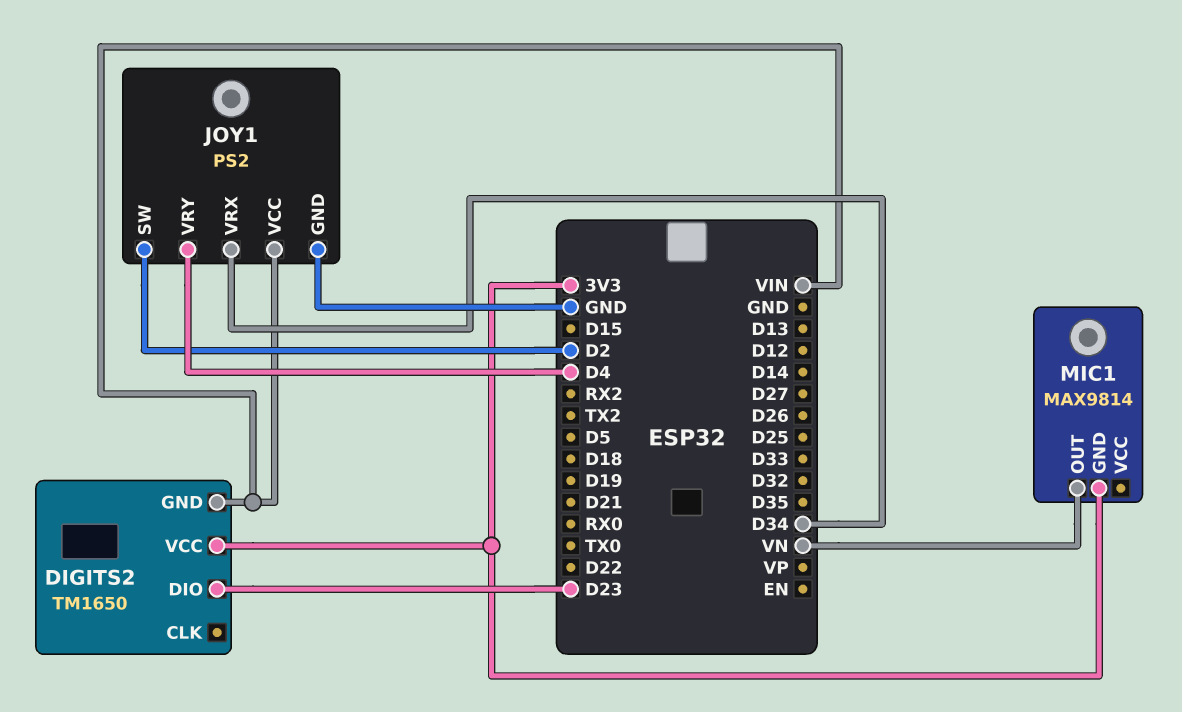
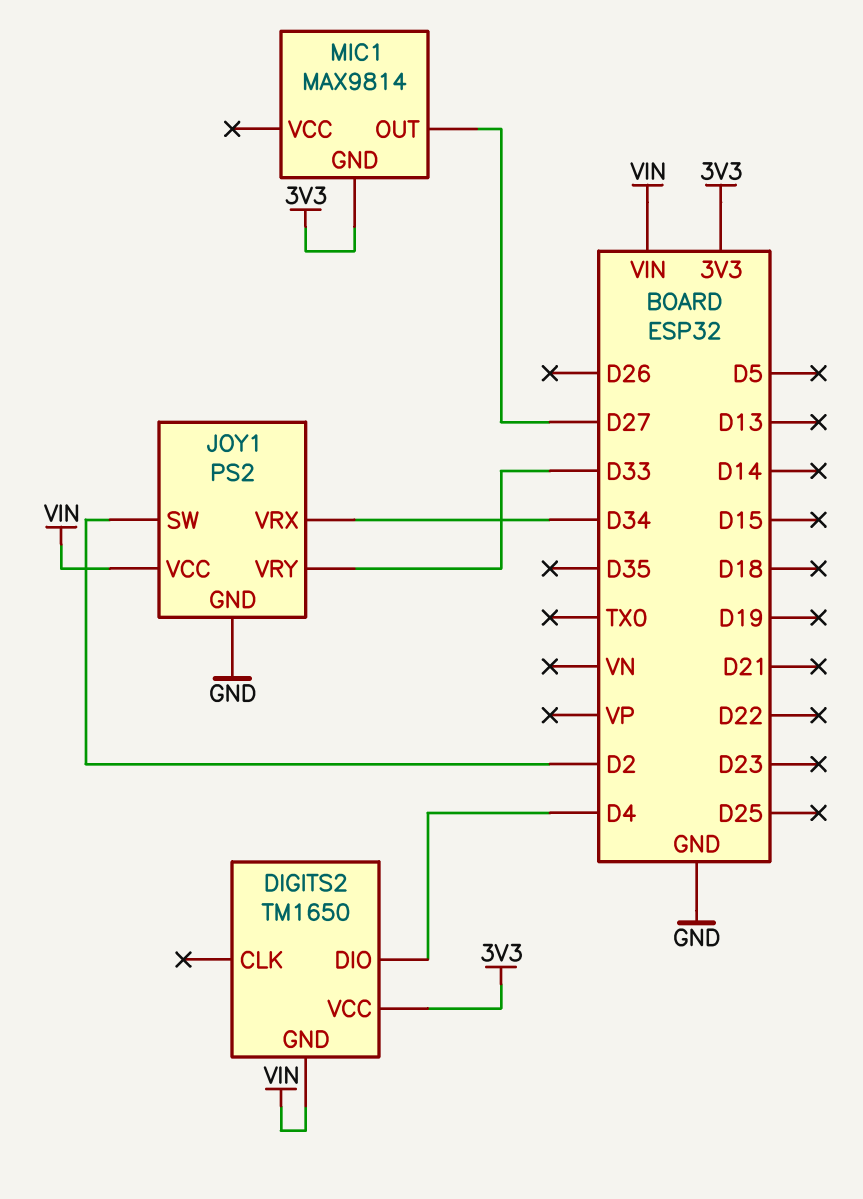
DIGITS2 pin DIO: D23 -> D4
JOY1 pin VRY: D4 -> D33
MIC1 pin OUT: VN -> D27

